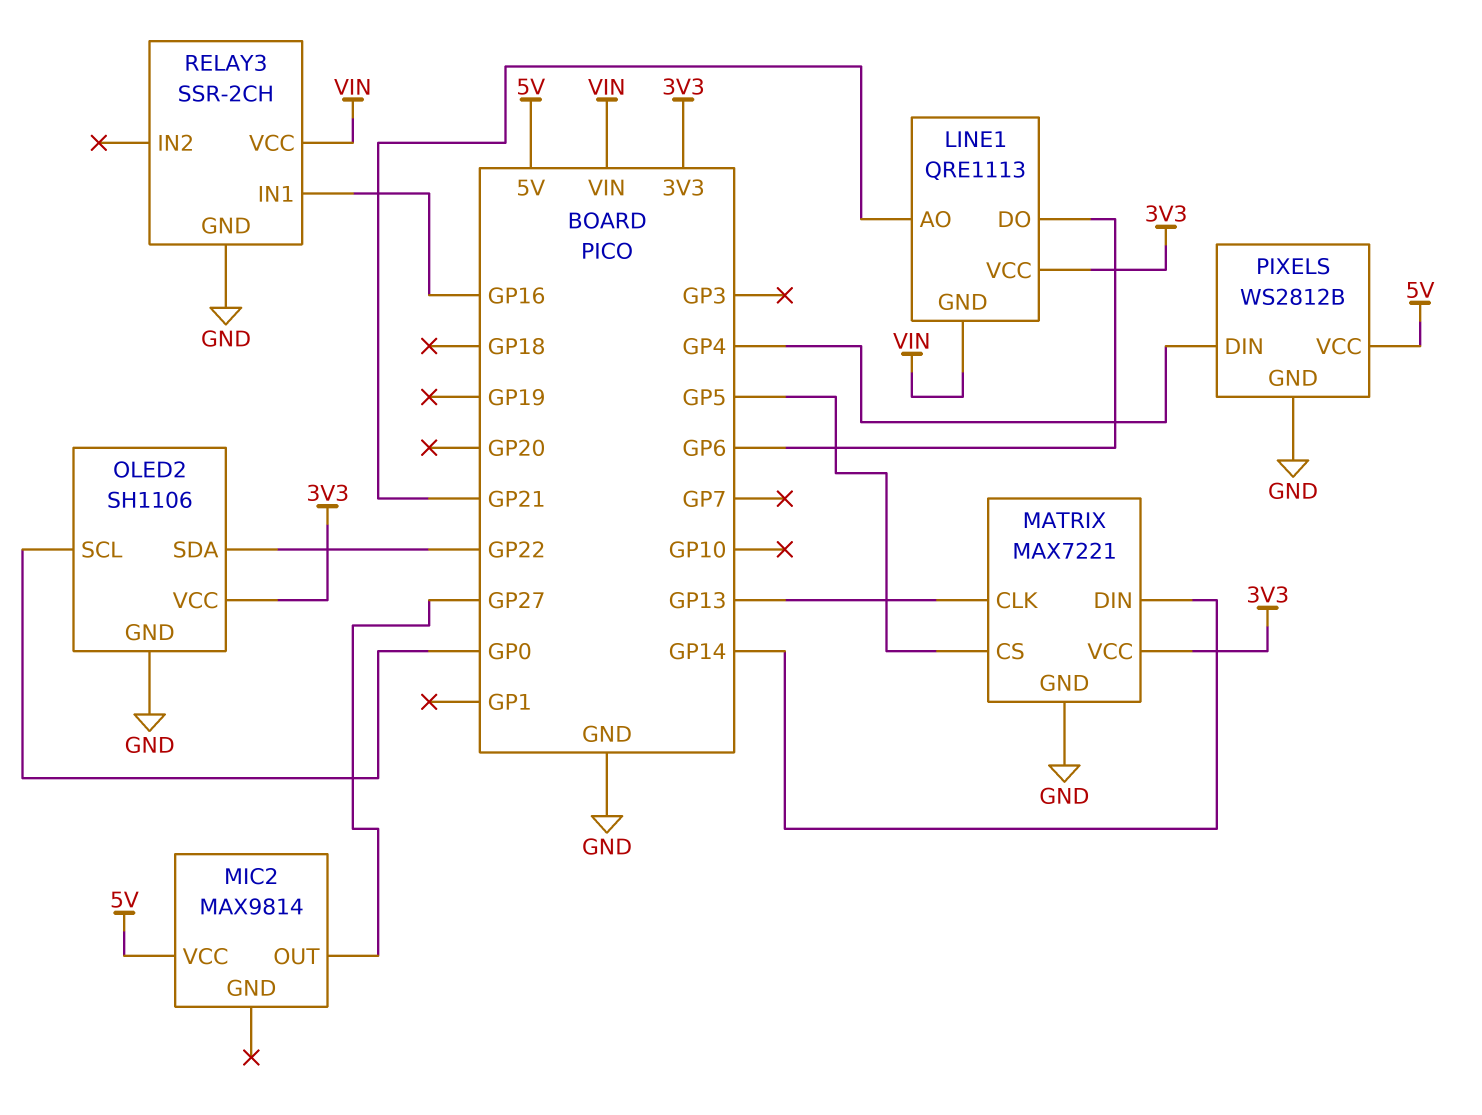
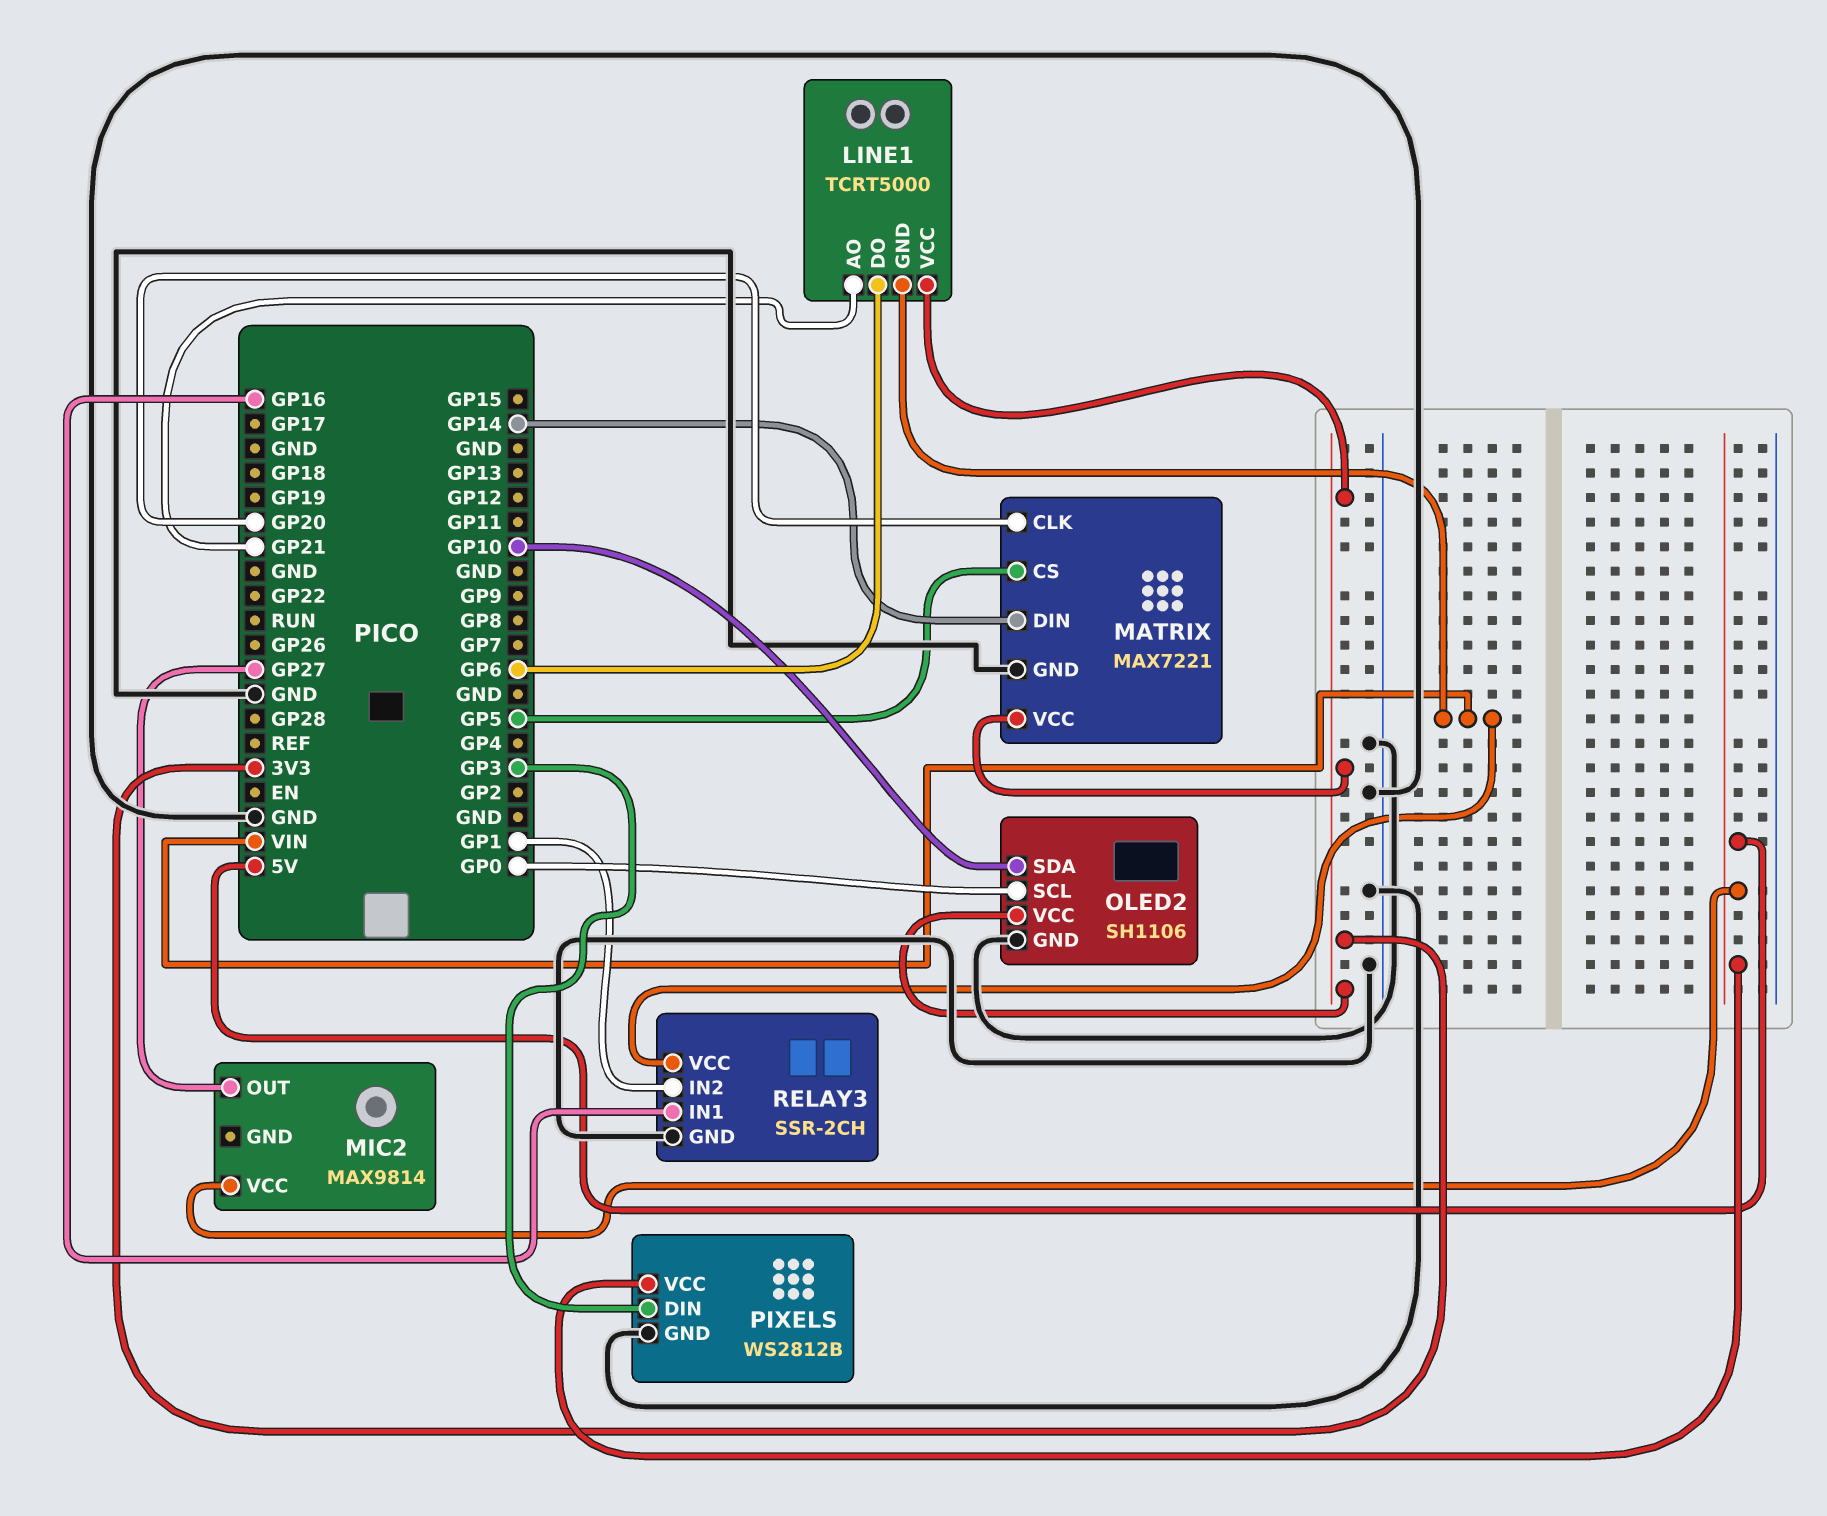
LINE1: QRE1113 -> TCRT5000
MATRIX pin CLK: GP13 -> GP20
OLED2 pin SDA: GP22 -> GP10
PIXELS pin DIN: GP4 -> GP3
RELAY3 pin IN2: none -> GP1

